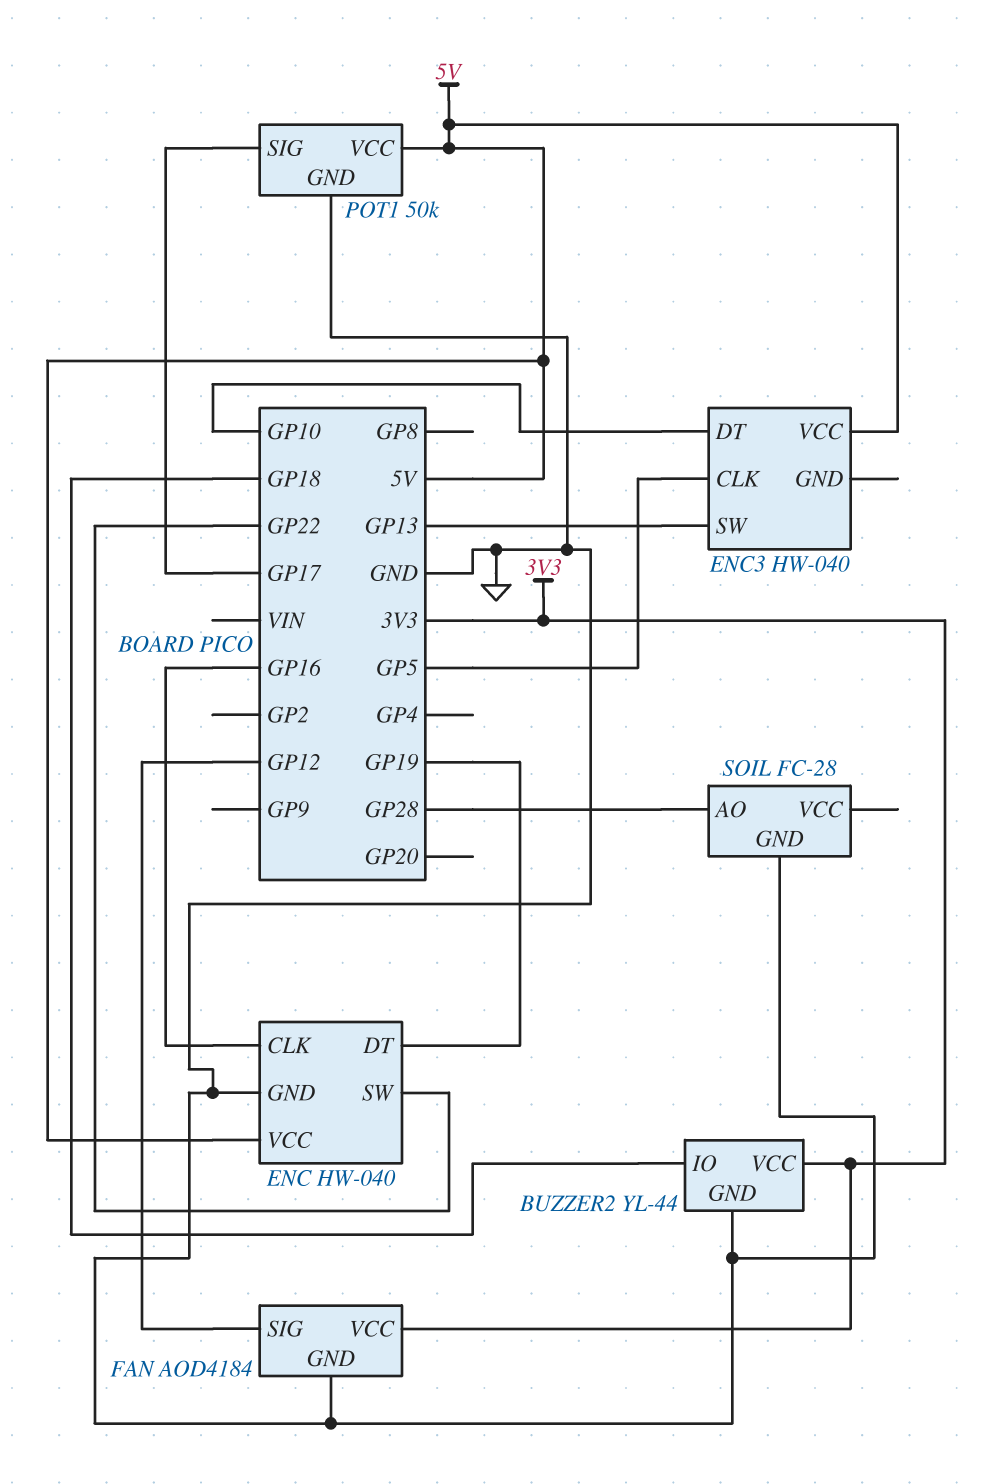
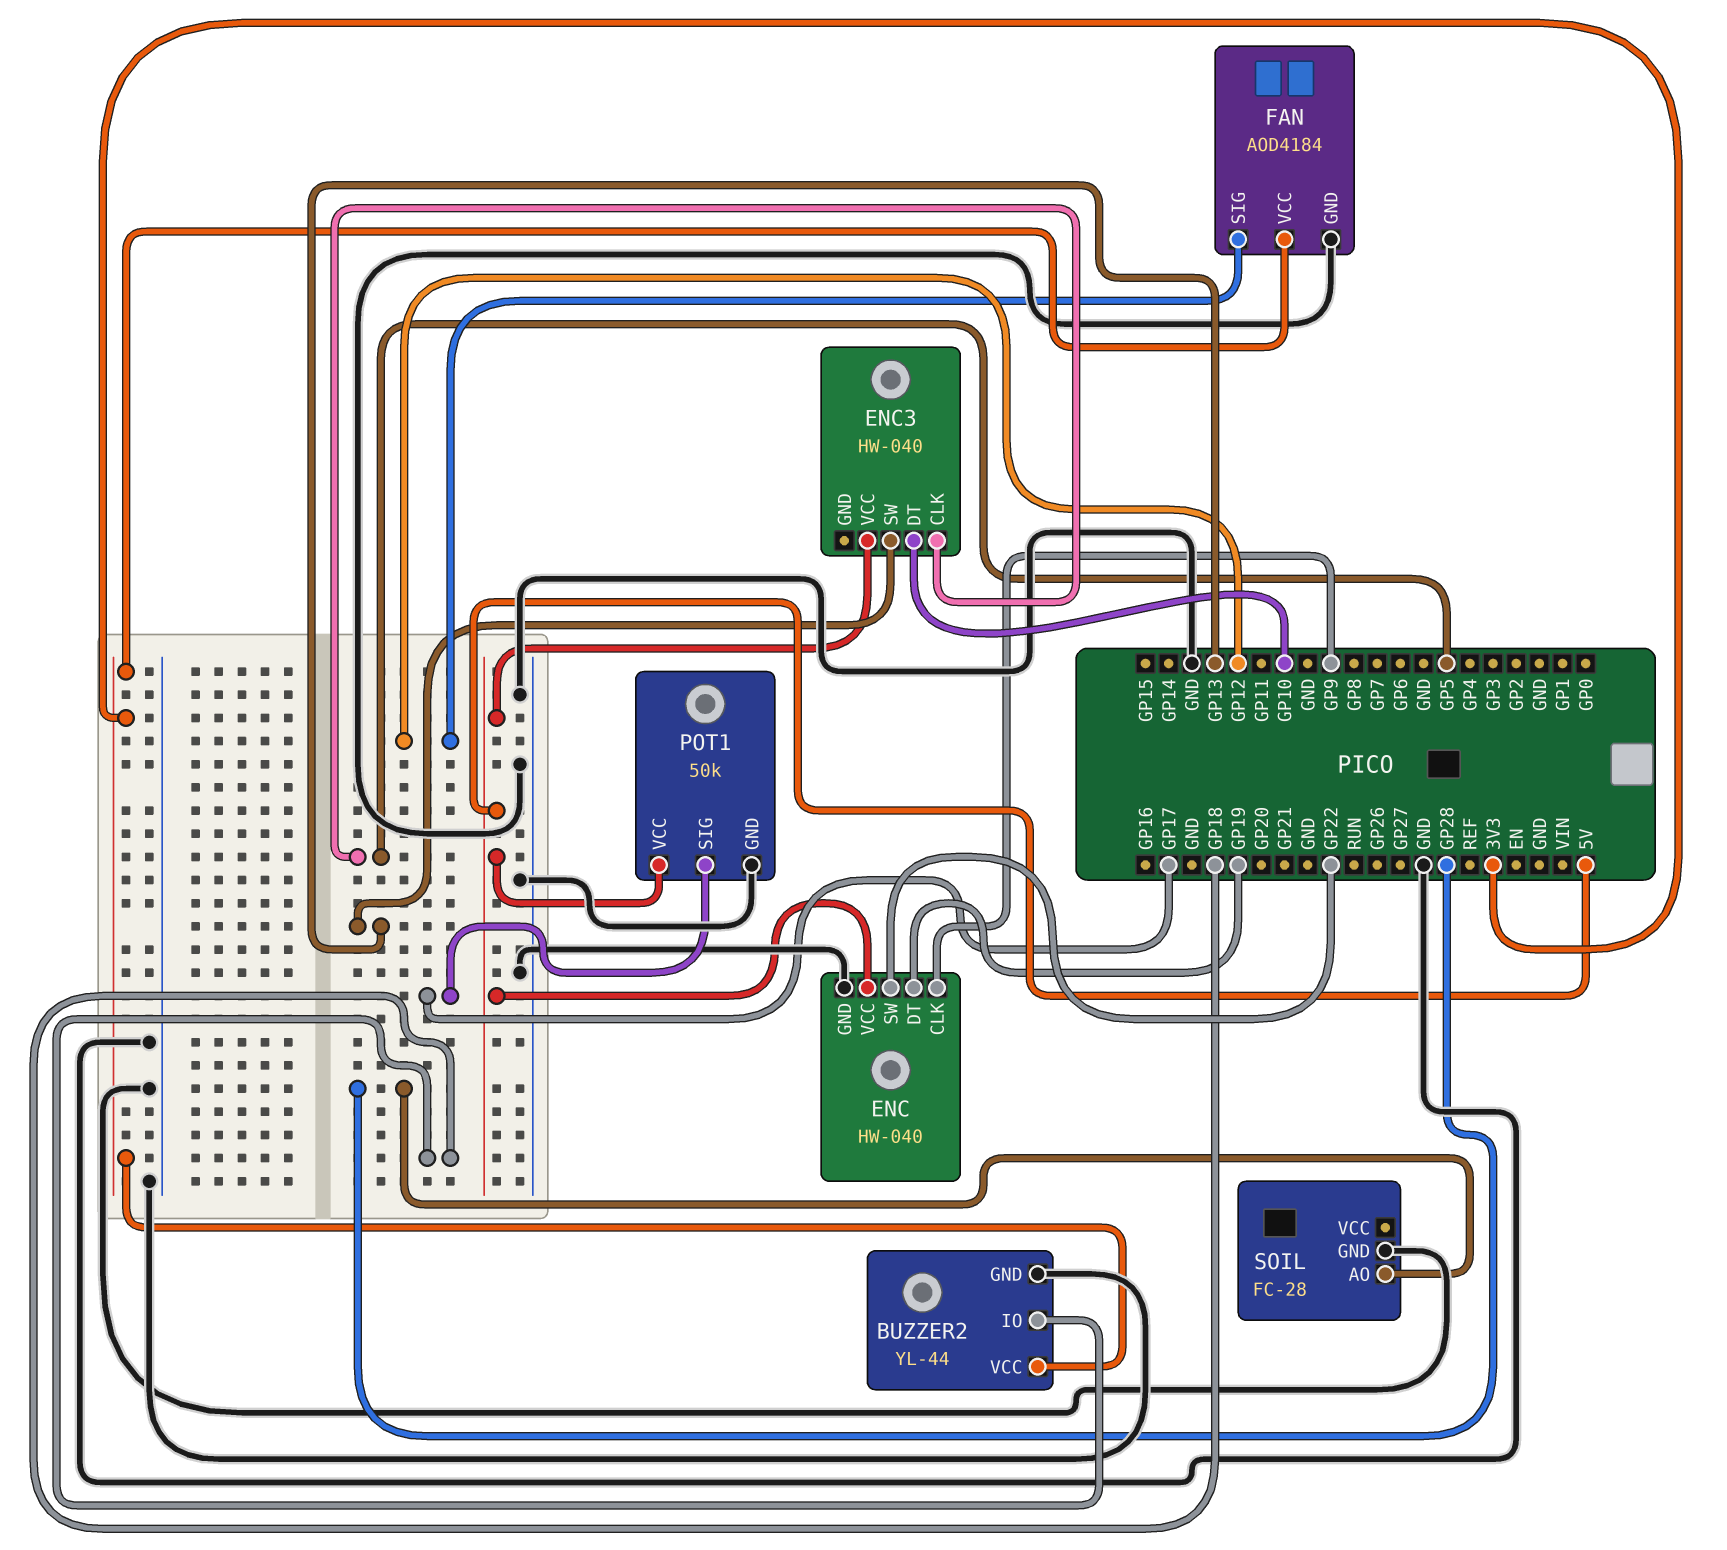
ENC pin CLK: GP16 -> GP9

